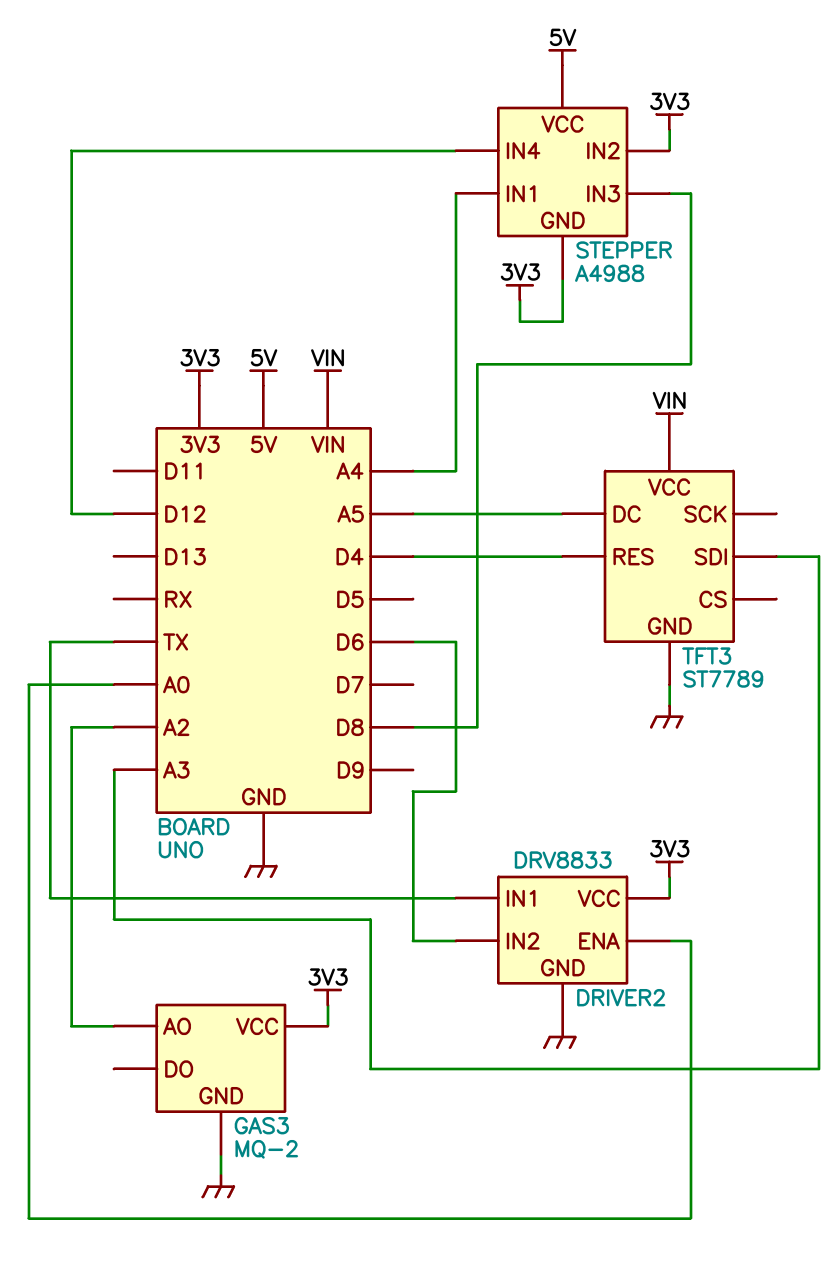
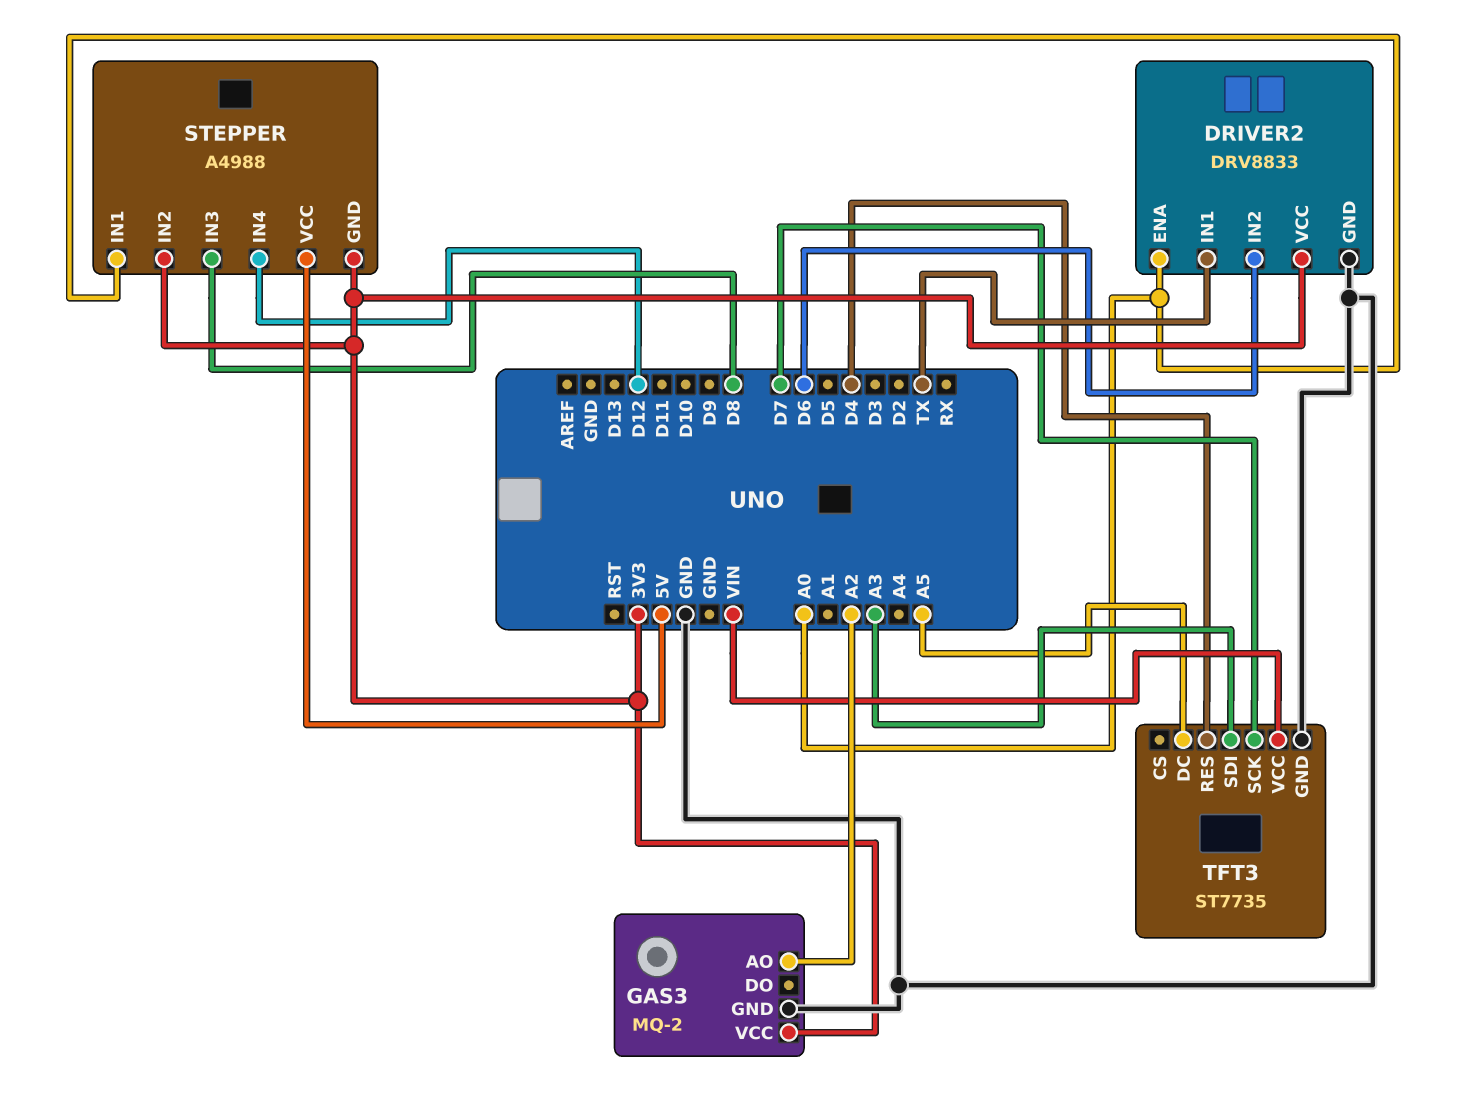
STEPPER pin IN1: A4 -> A0
TFT3: ST7789 -> ST7735
TFT3 pin SCK: none -> D7

